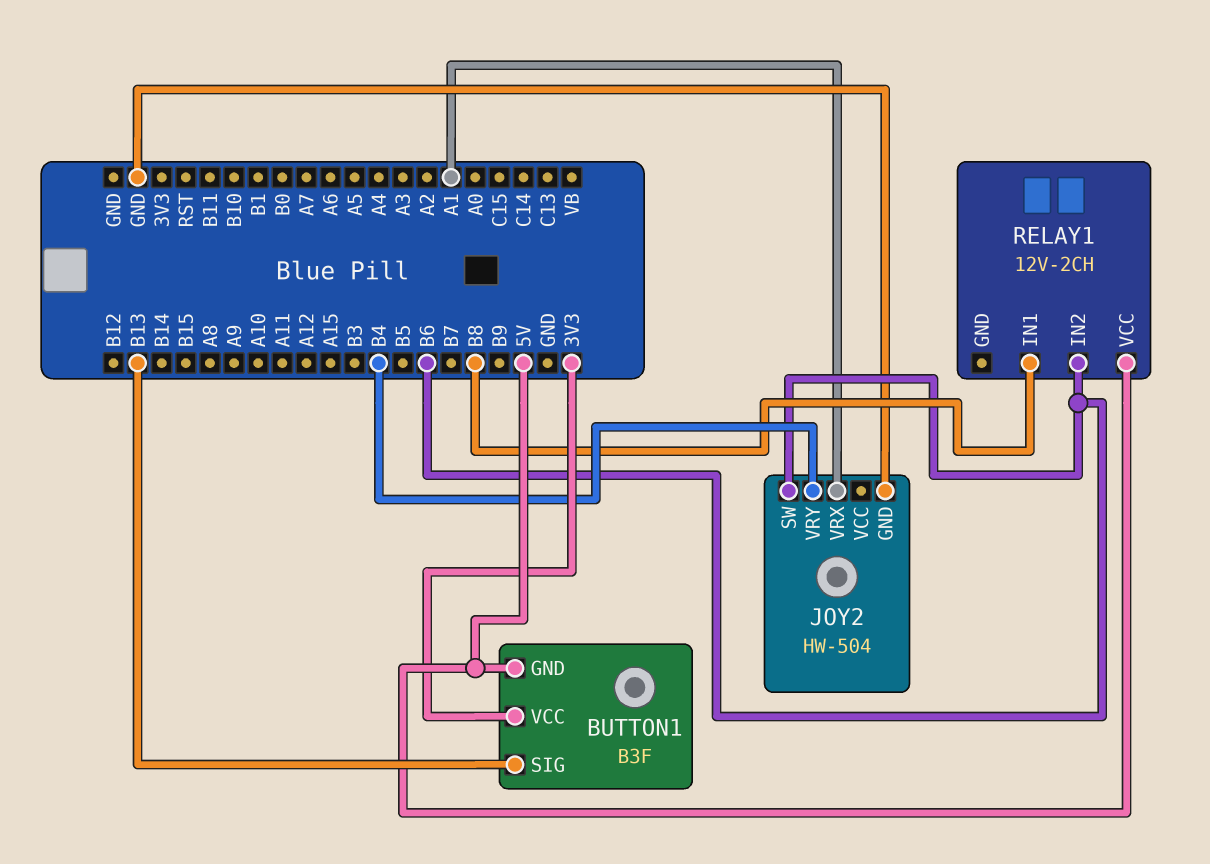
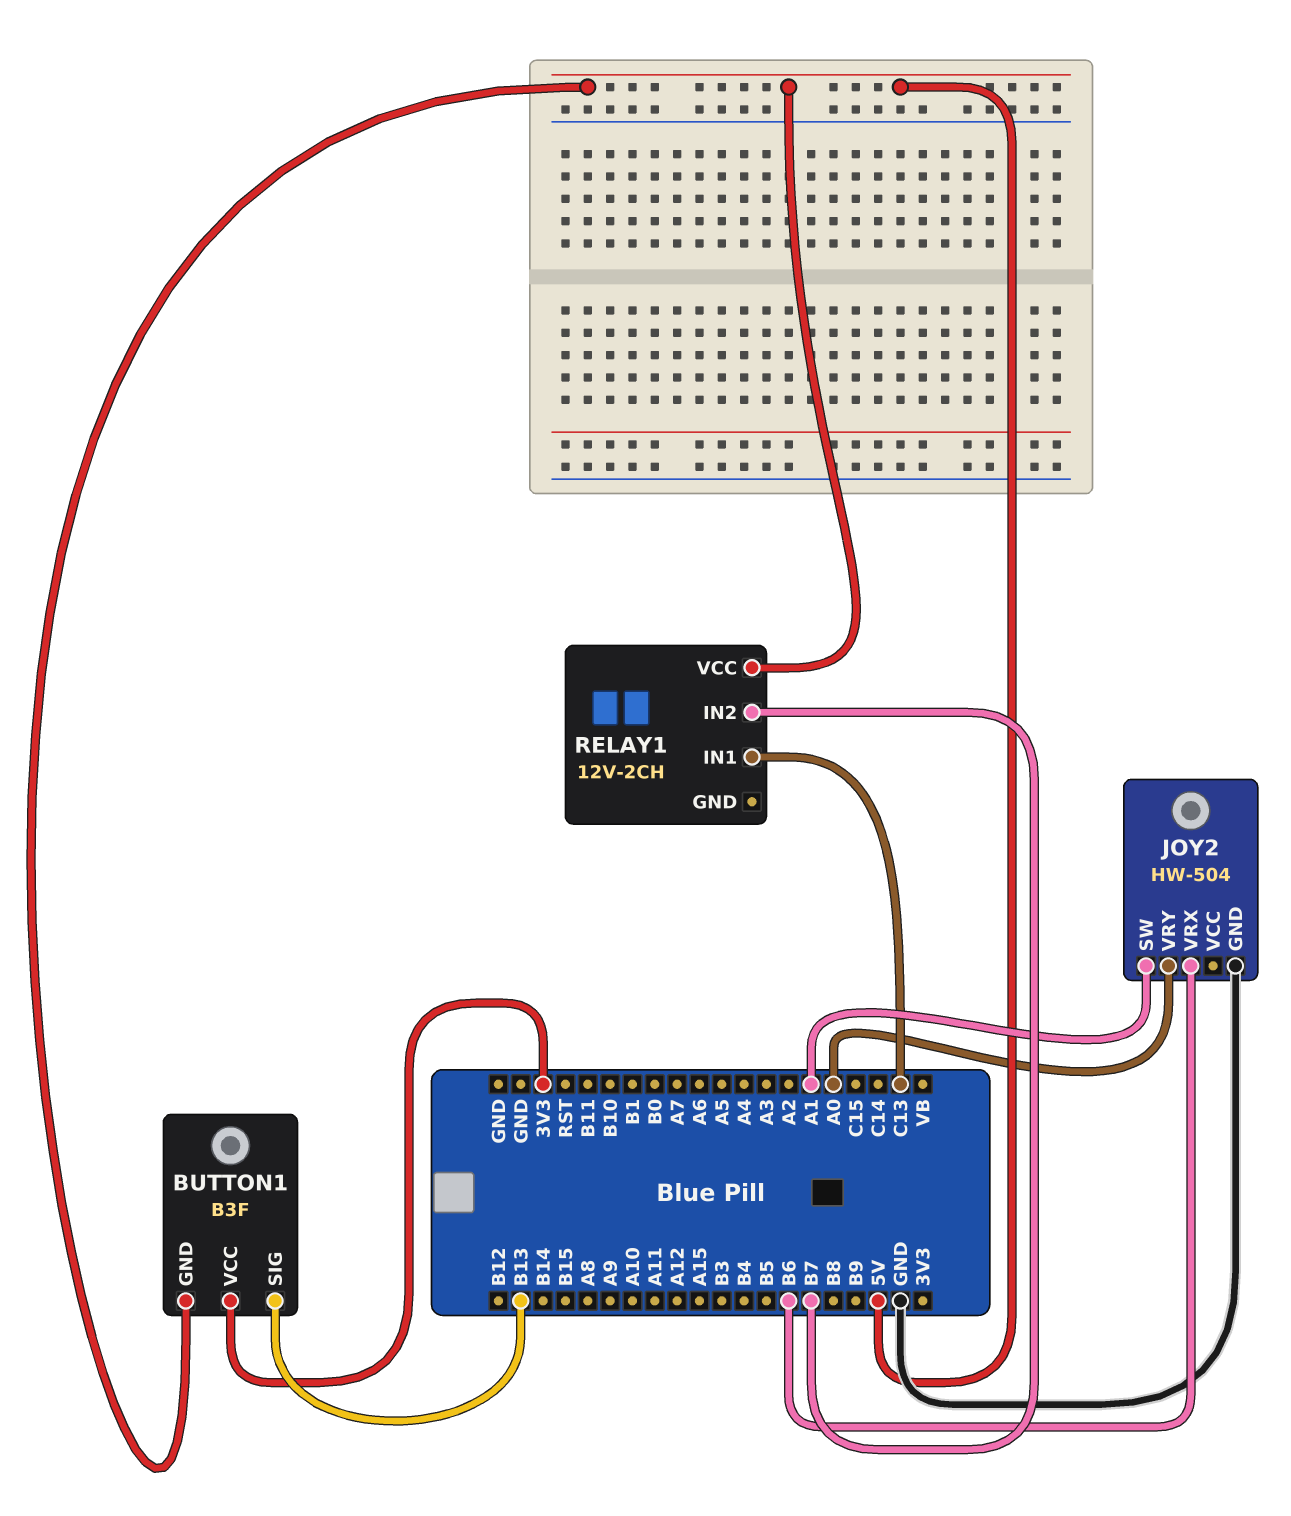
JOY2 pin SW: B6 -> A1
JOY2 pin VRX: A1 -> B6
JOY2 pin VRY: B4 -> A0
RELAY1 pin IN1: B8 -> C13
RELAY1 pin IN2: B6 -> B7

